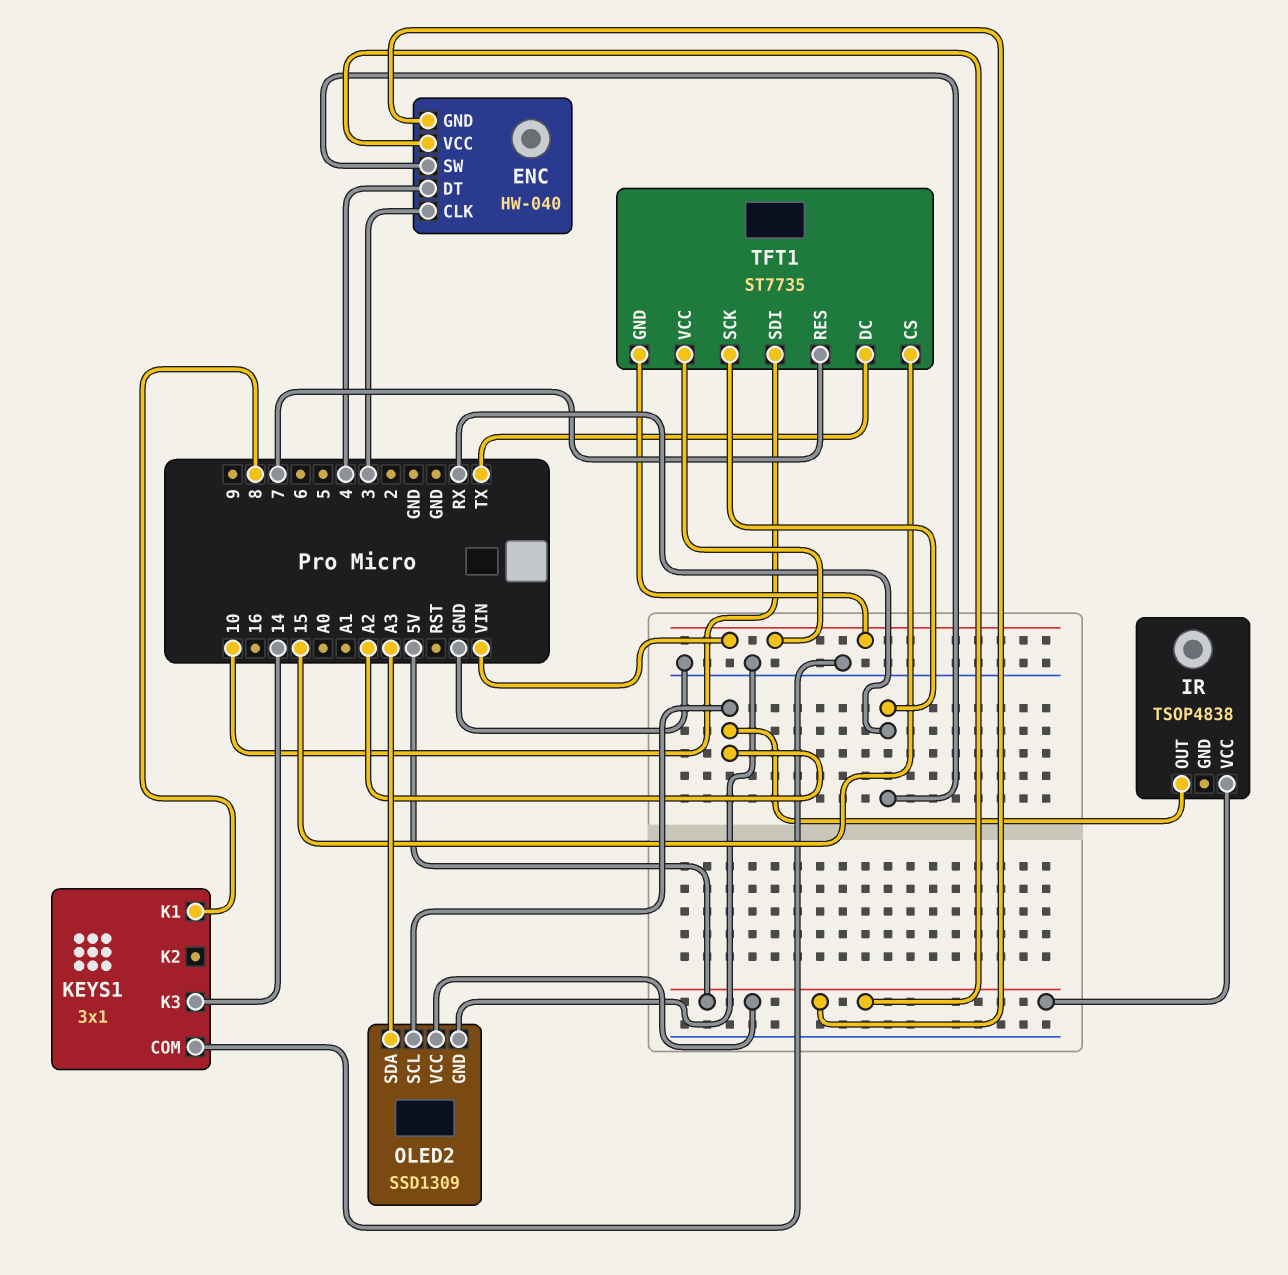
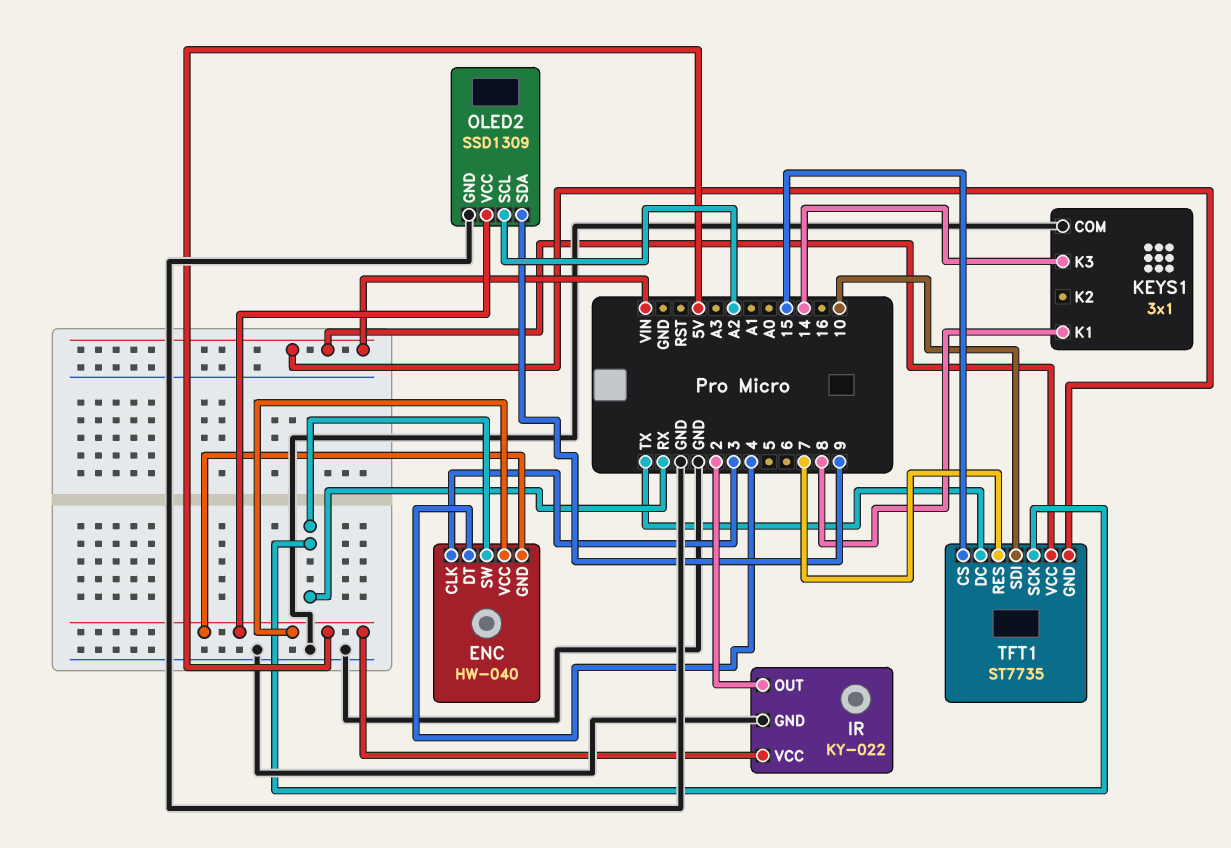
IR: TSOP4838 -> KY-022
IR pin GND: none -> GND
IR pin OUT: A2 -> 2
OLED2 pin SDA: A3 -> 9

